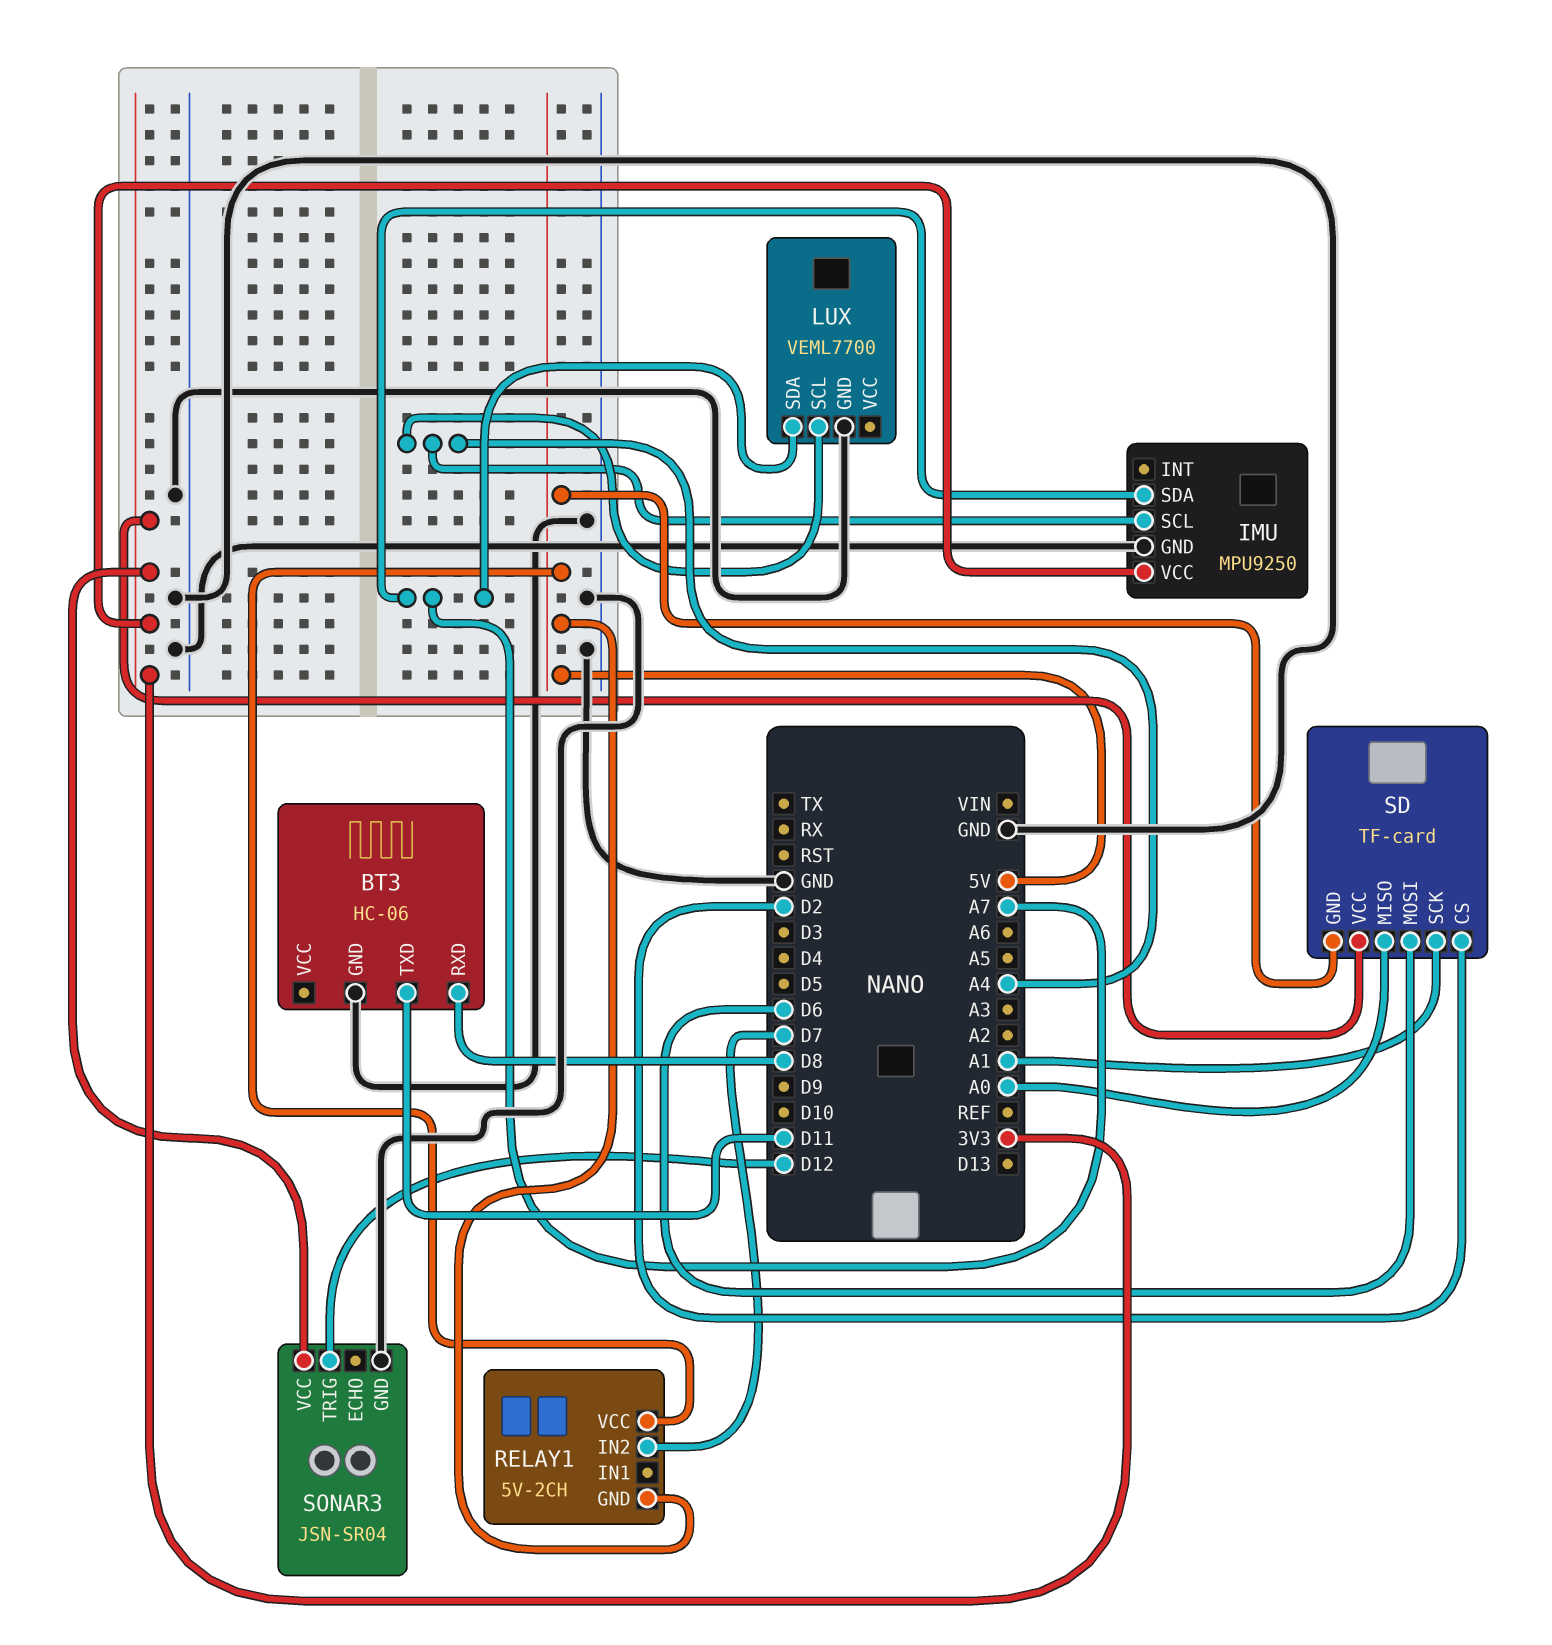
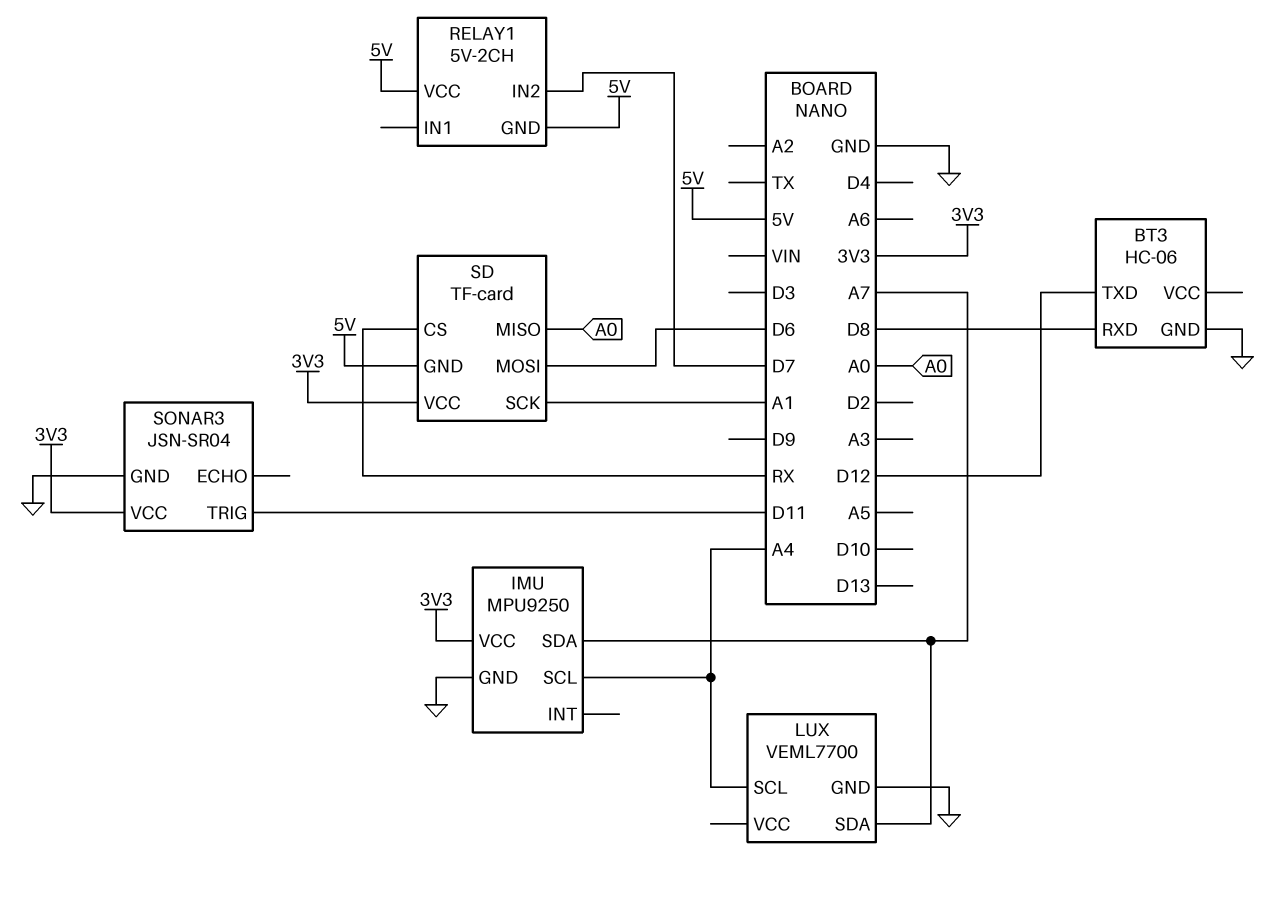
BT3 pin TXD: D11 -> D12
SD pin CS: D2 -> RX
SONAR3 pin TRIG: D12 -> D11

